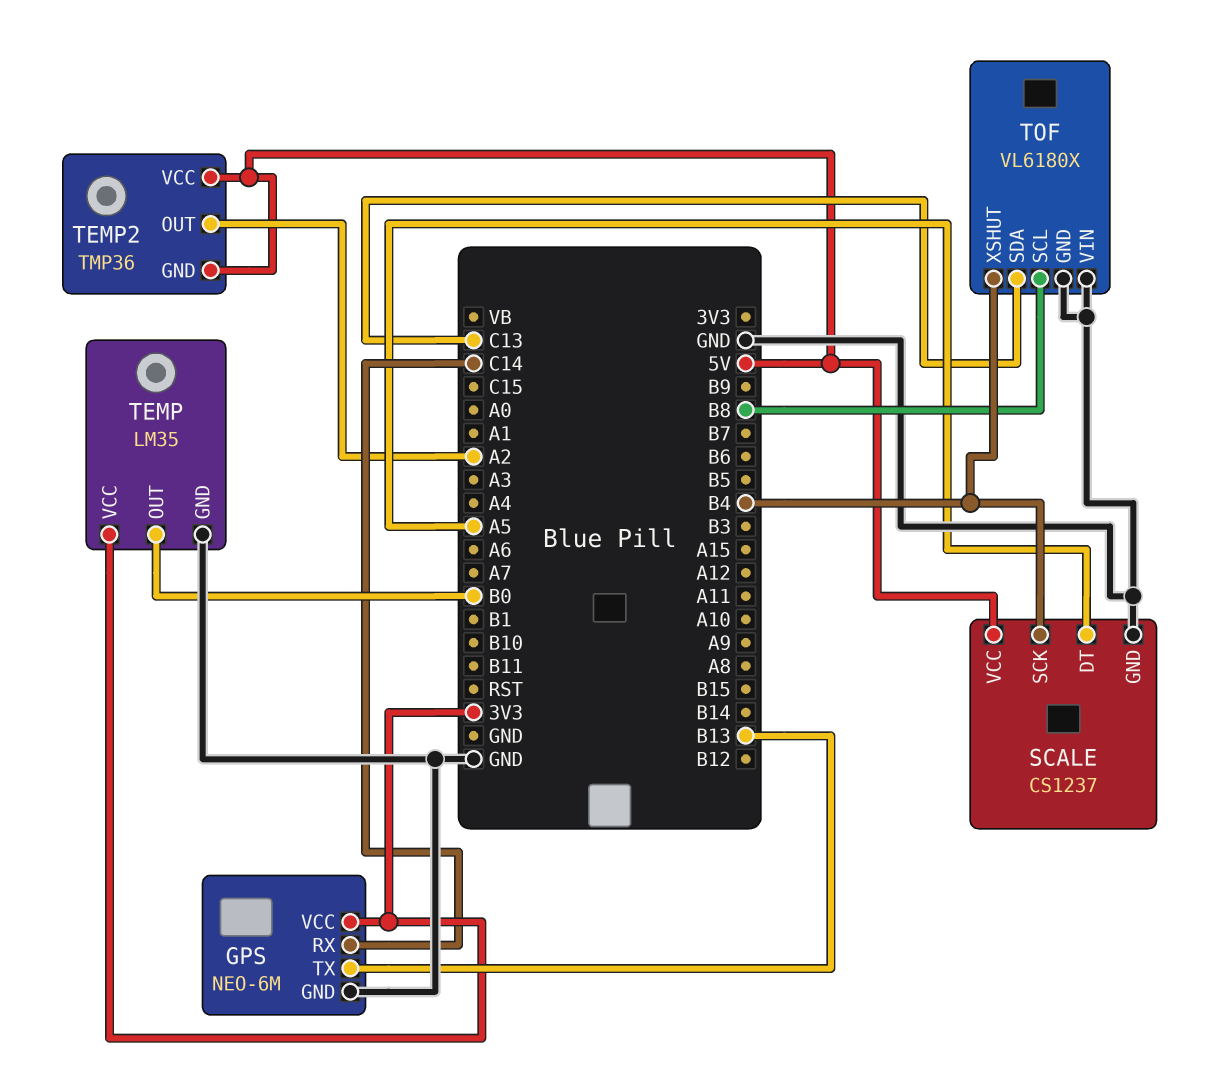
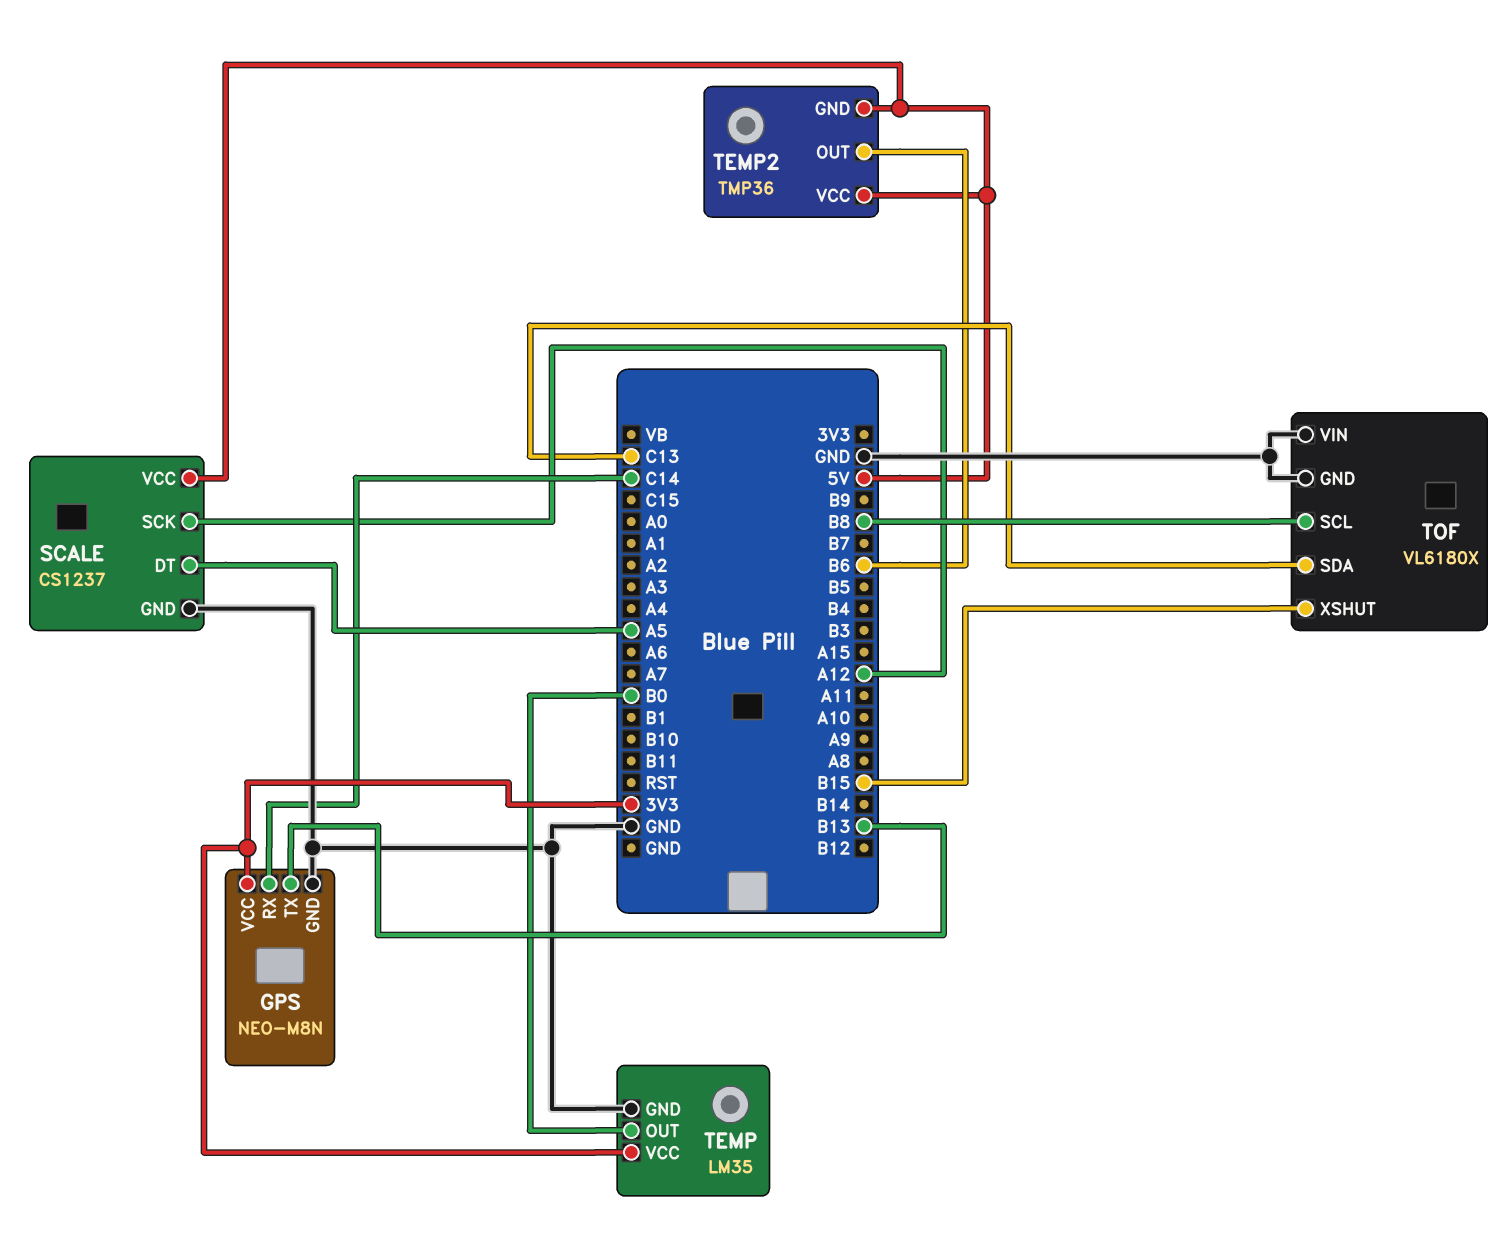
GPS: NEO-6M -> NEO-M8N
SCALE pin SCK: B4 -> A12
TEMP2 pin OUT: A2 -> B6
TOF pin XSHUT: B4 -> B15

